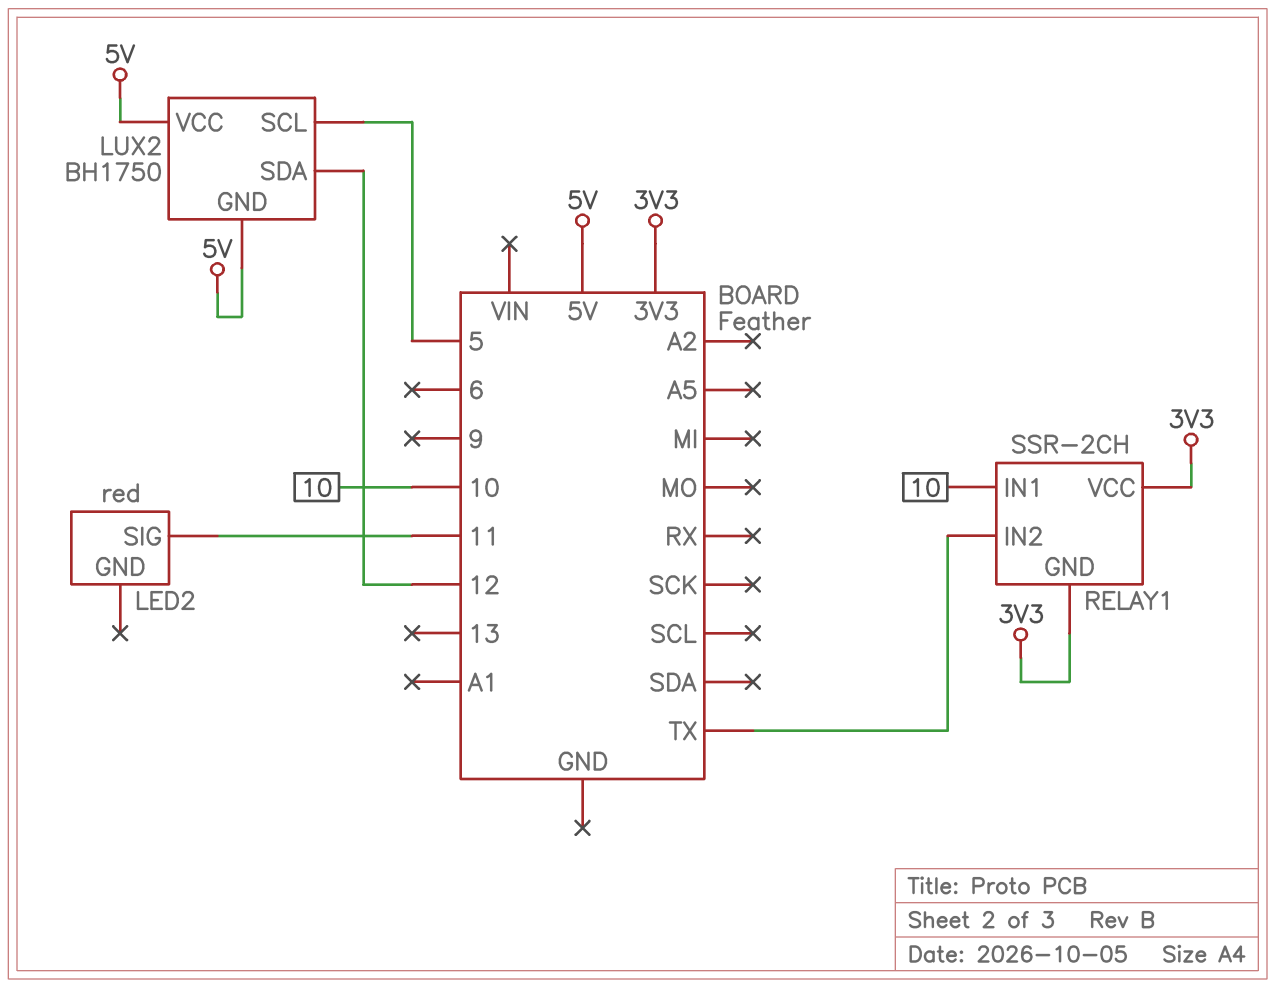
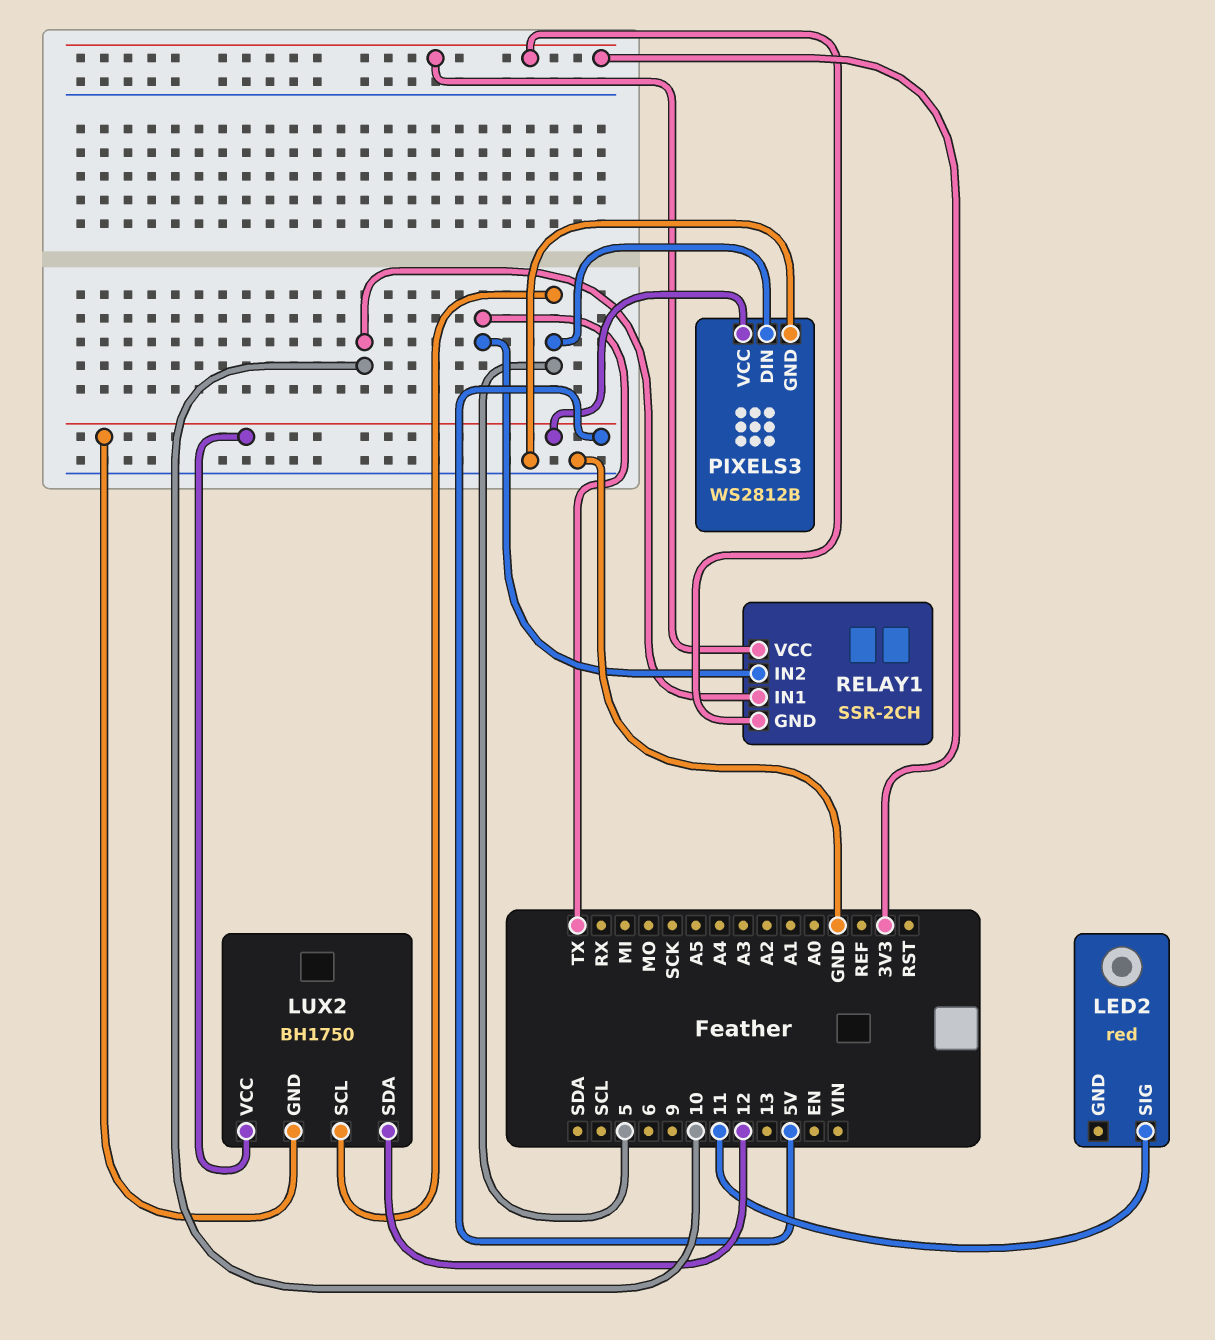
PIXELS3: none -> WS2812B
PIXELS3 pin DIN: none -> 5
PIXELS3 pin GND: none -> GND
PIXELS3 pin VCC: none -> 5V

